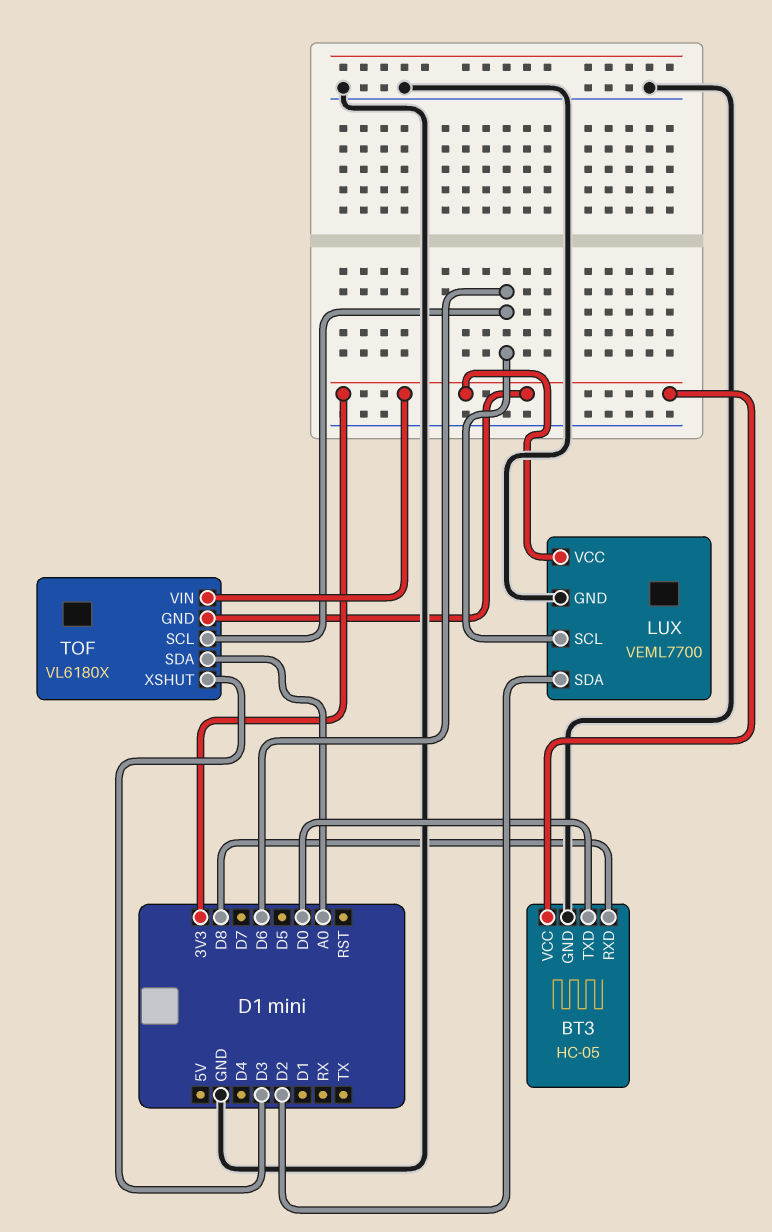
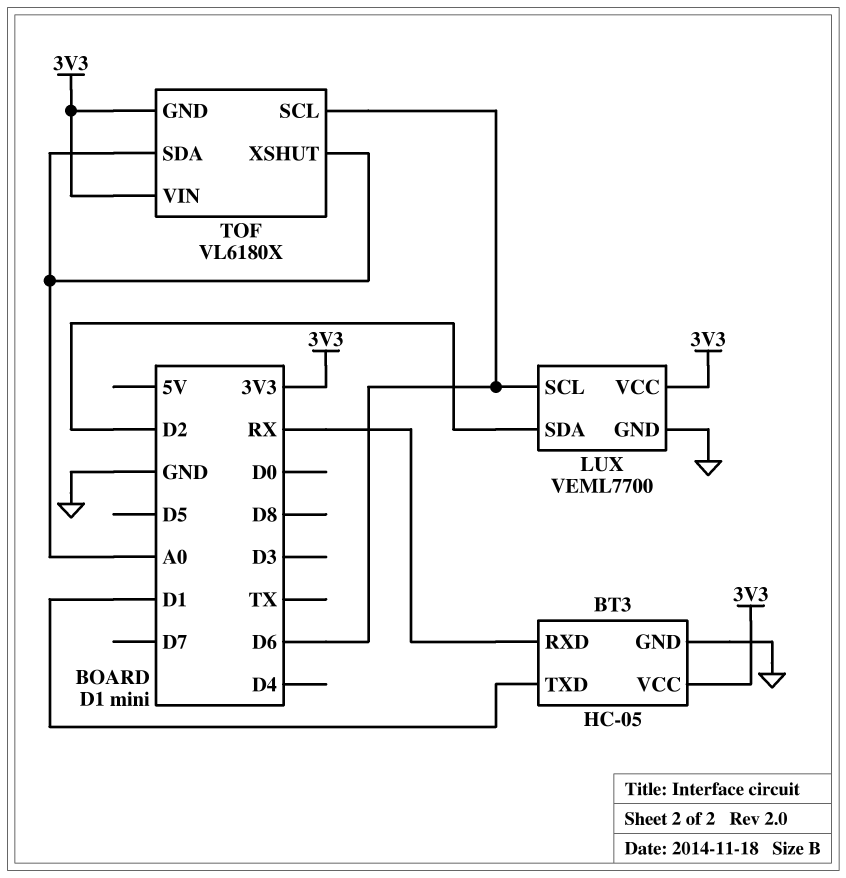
BT3 pin RXD: D8 -> RX
BT3 pin TXD: D0 -> D1
TOF pin XSHUT: D3 -> A0

